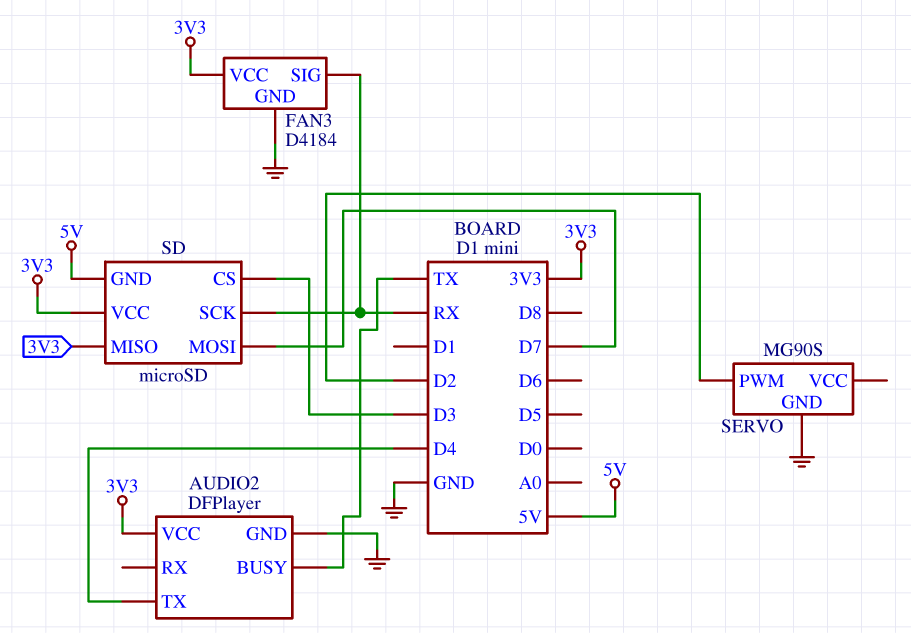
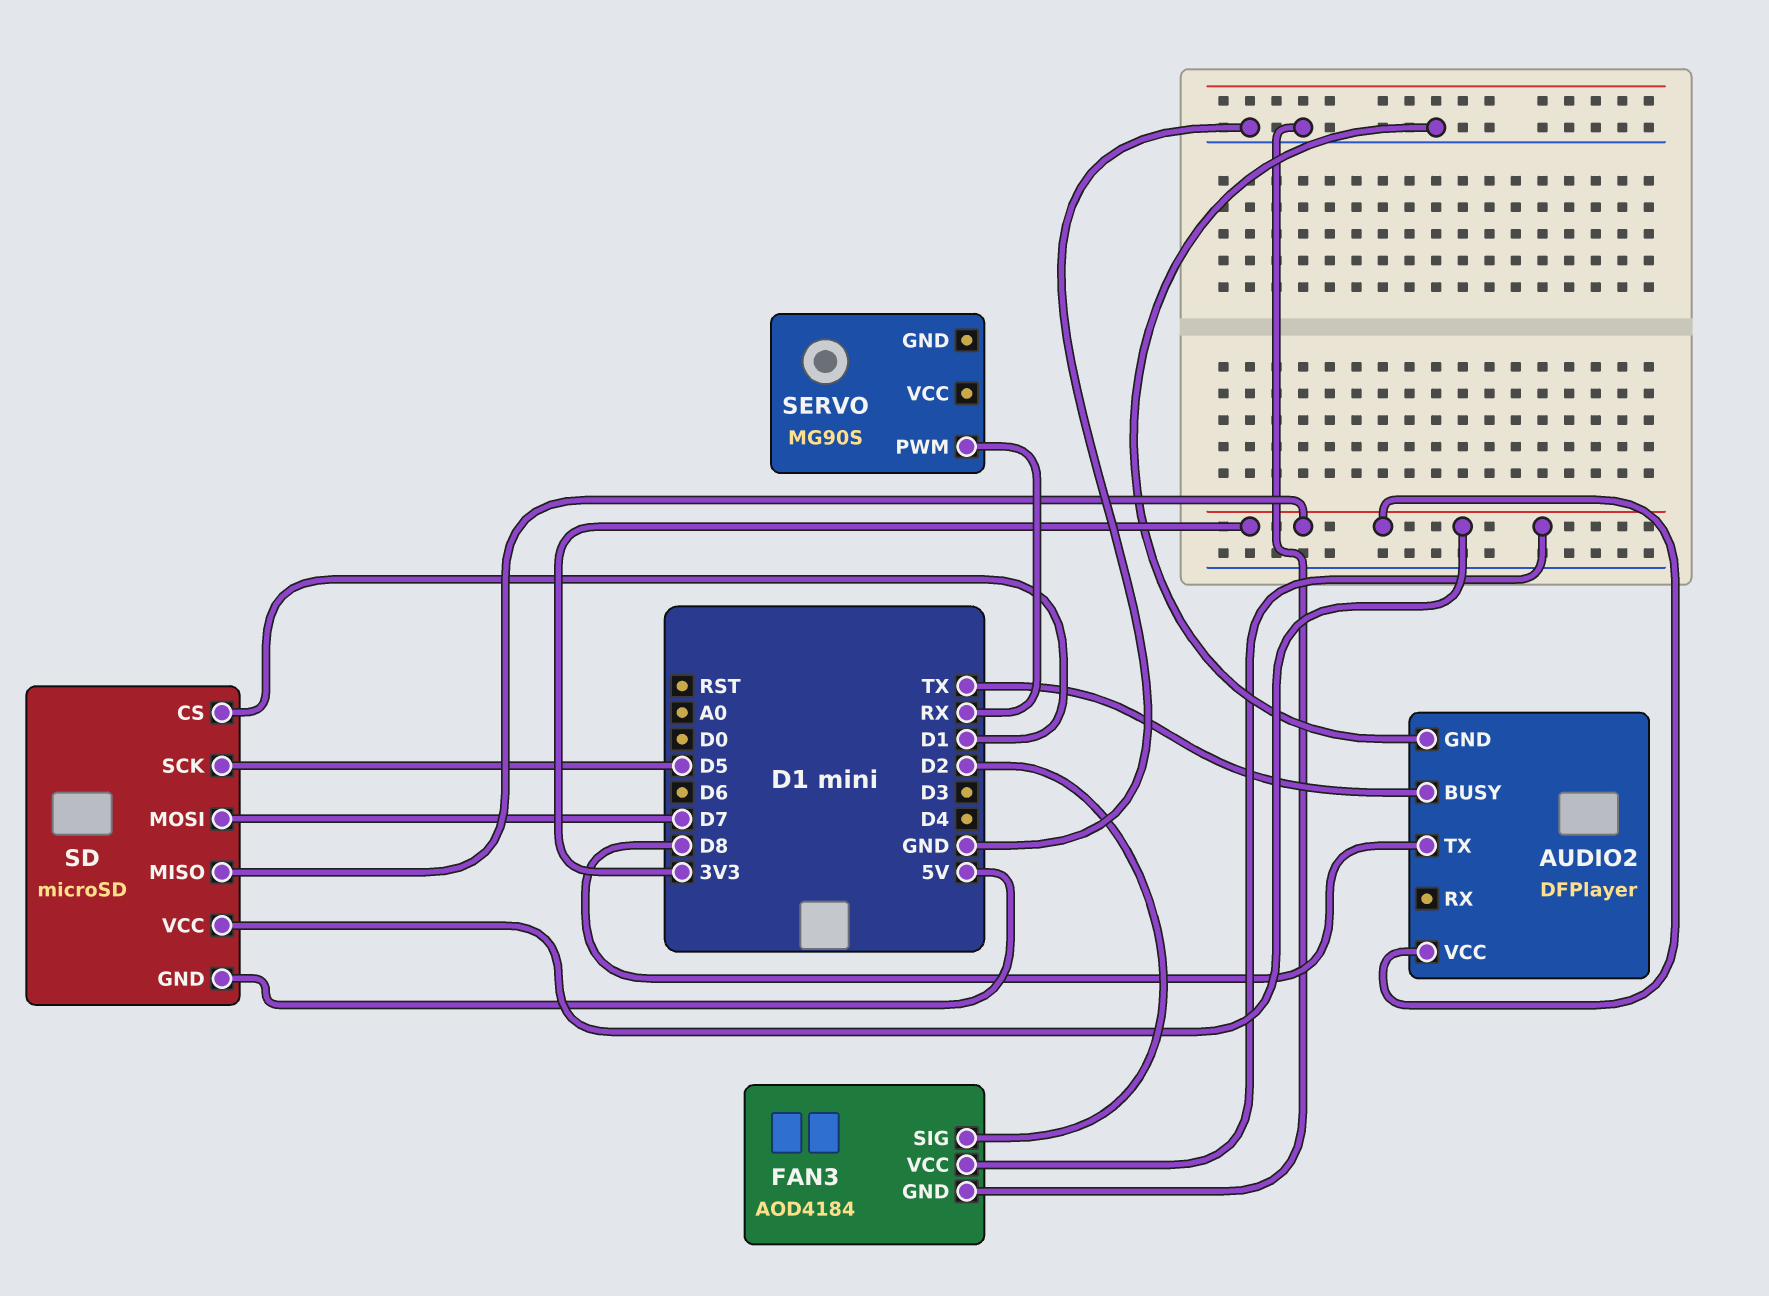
AUDIO2 pin TX: D4 -> D8
FAN3: D4184 -> AOD4184
FAN3 pin SIG: RX -> D2
SD pin CS: D3 -> D1
SD pin SCK: RX -> D5
SERVO pin GND: GND -> none
SERVO pin PWM: D2 -> RX

